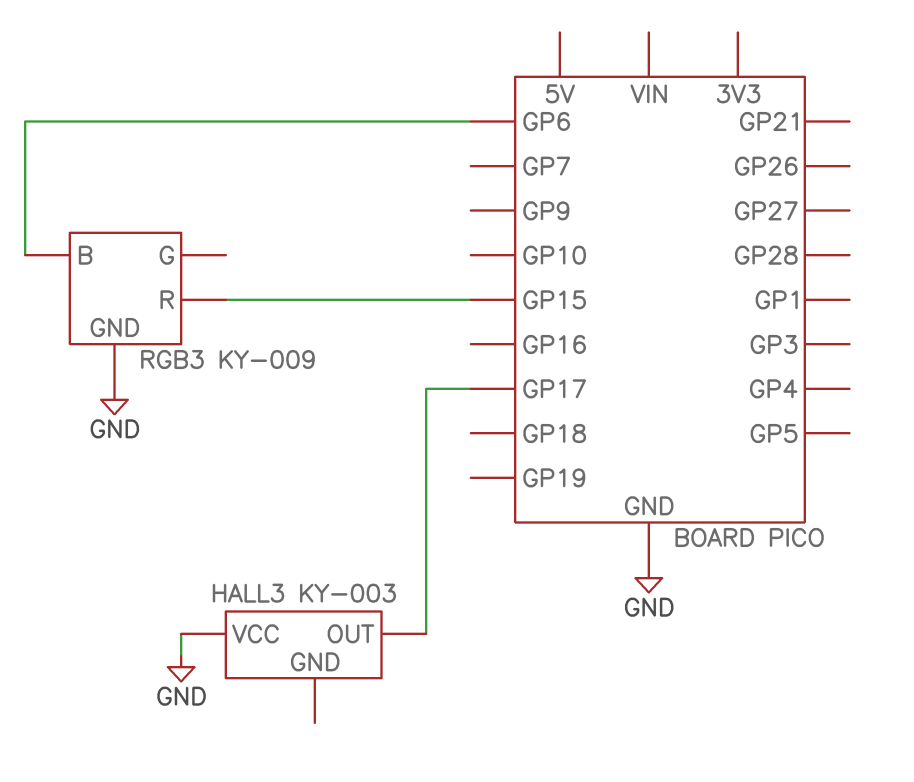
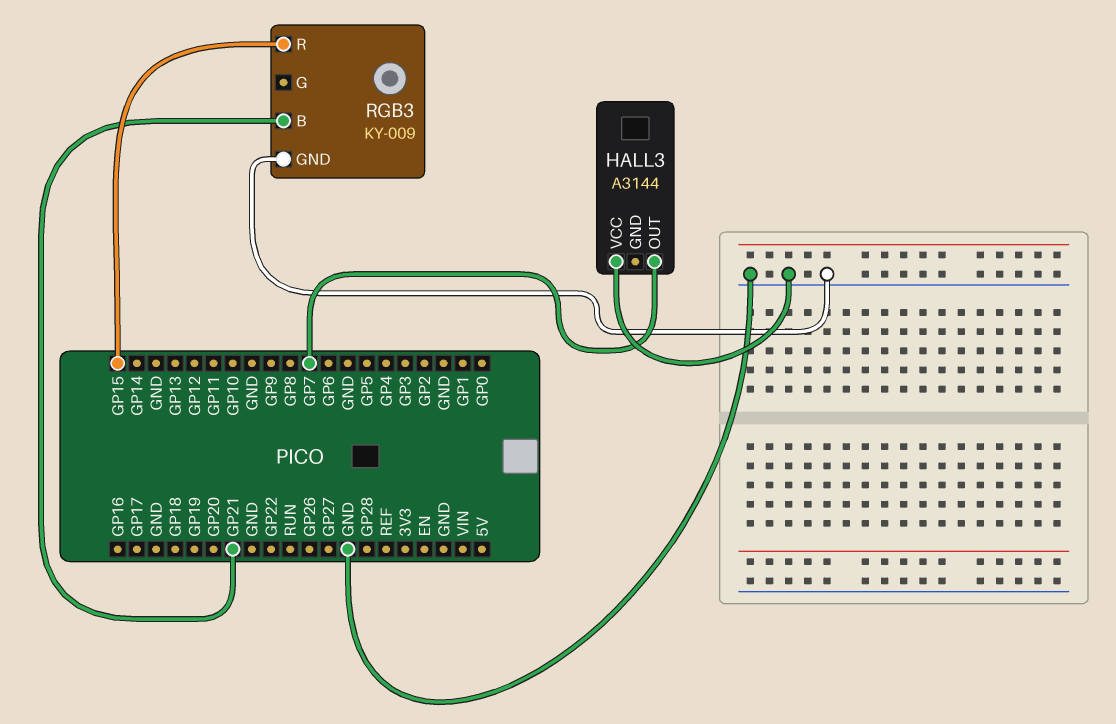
HALL3: KY-003 -> A3144
HALL3 pin OUT: GP17 -> GP7
RGB3 pin B: GP6 -> GP21

